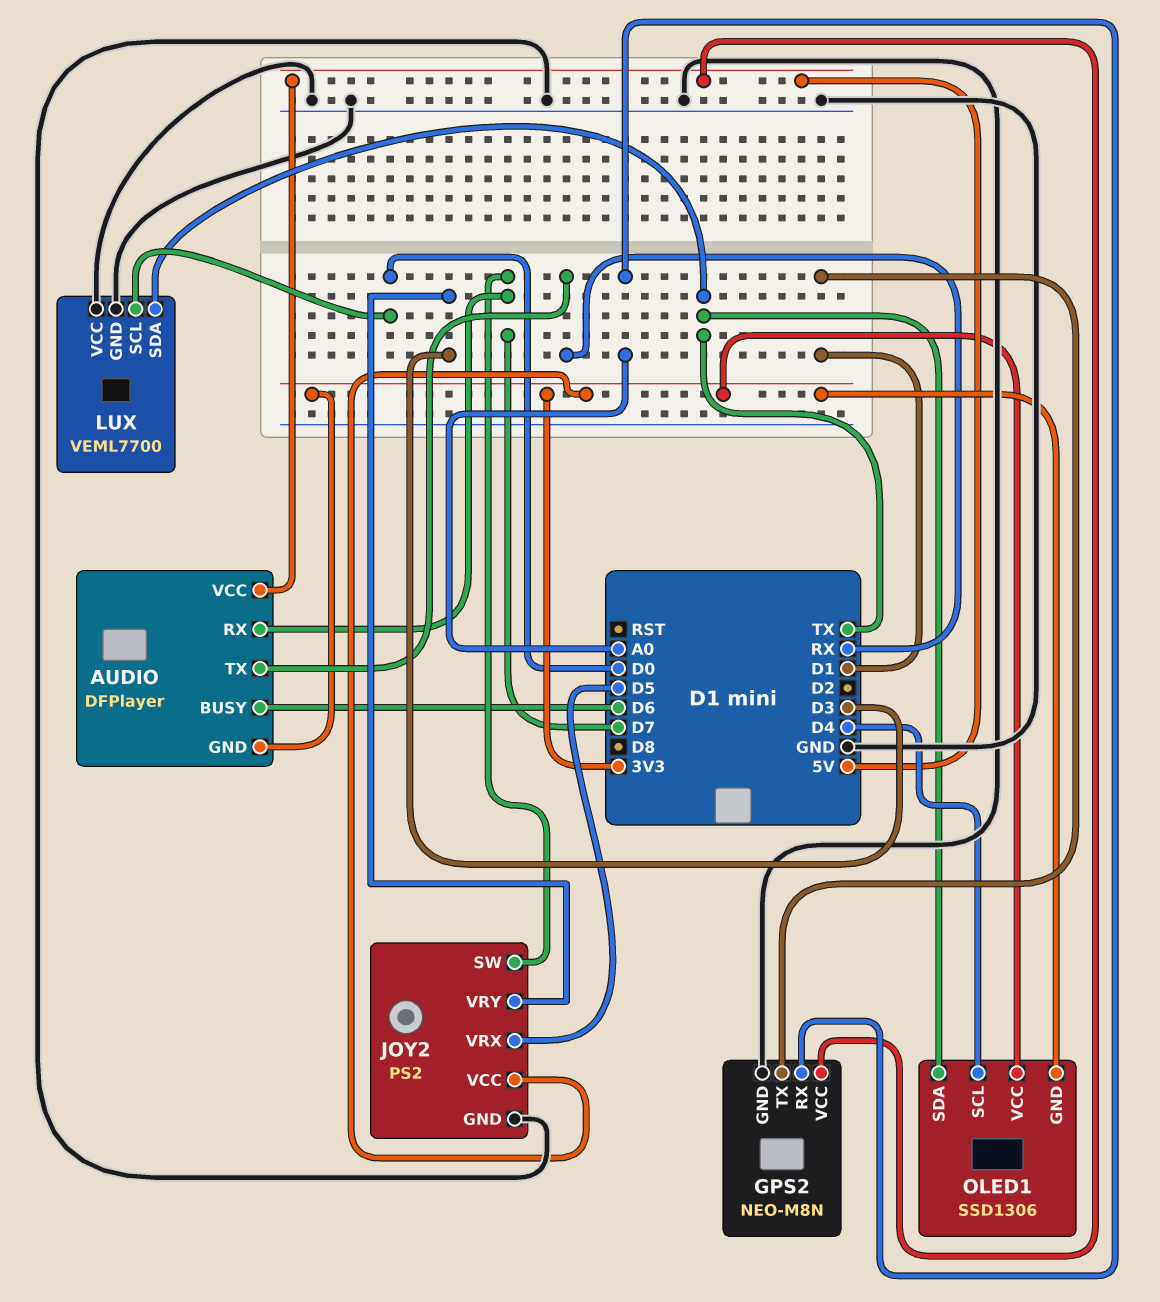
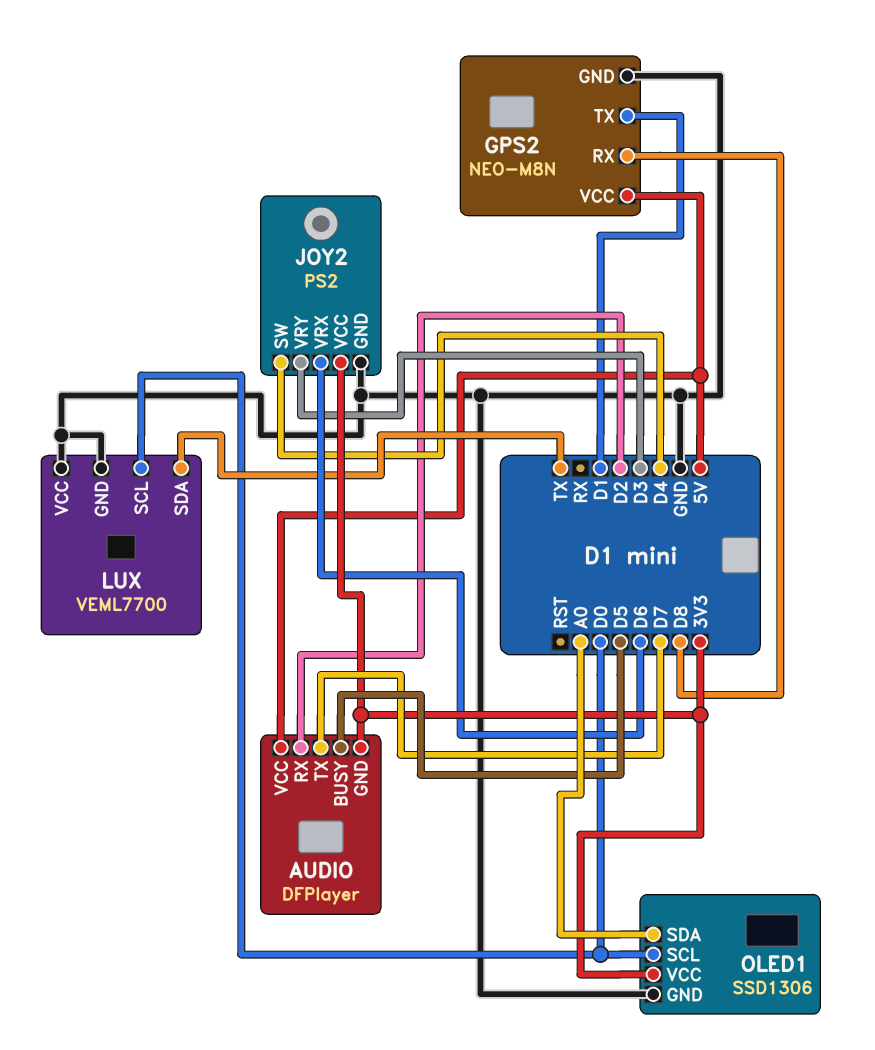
AUDIO pin BUSY: D6 -> D5
AUDIO pin RX: D7 -> D2
AUDIO pin TX: RX -> D7
GPS2 pin RX: A0 -> D8
JOY2 pin SW: D7 -> D4
JOY2 pin VRX: D5 -> D6
OLED1 pin GND: 3V3 -> GND
OLED1 pin SCL: D4 -> D0
OLED1 pin SDA: TX -> A0

